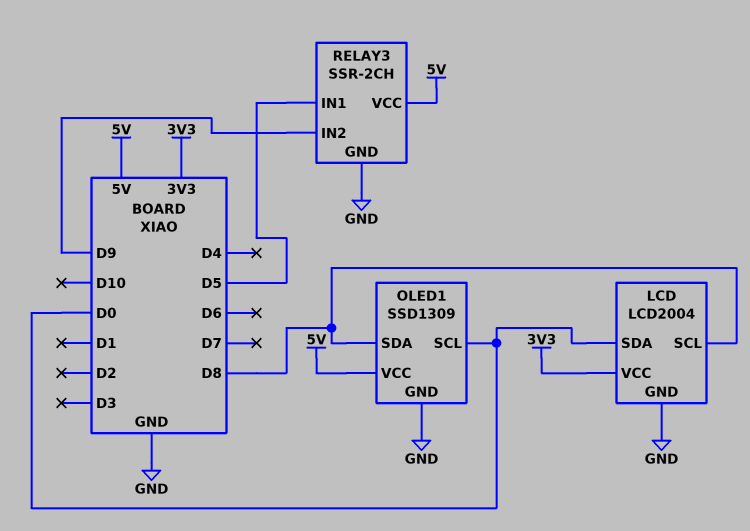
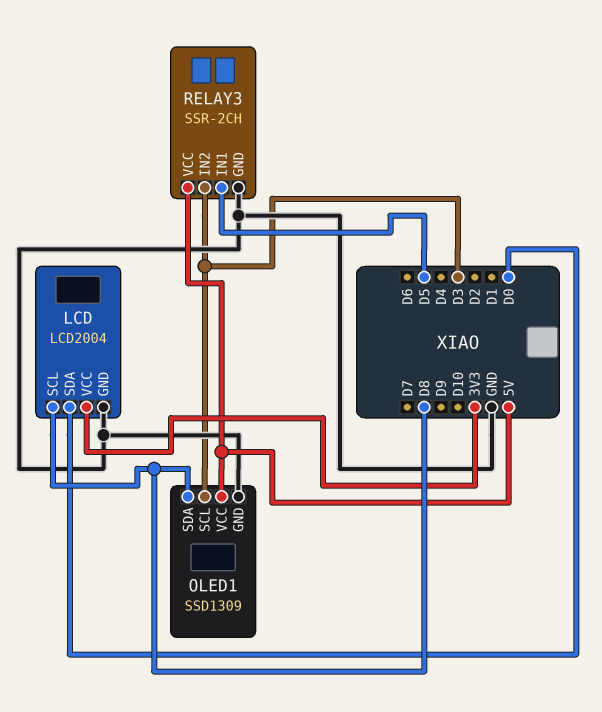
OLED1 pin SCL: D0 -> D3
RELAY3 pin IN2: D9 -> D3

